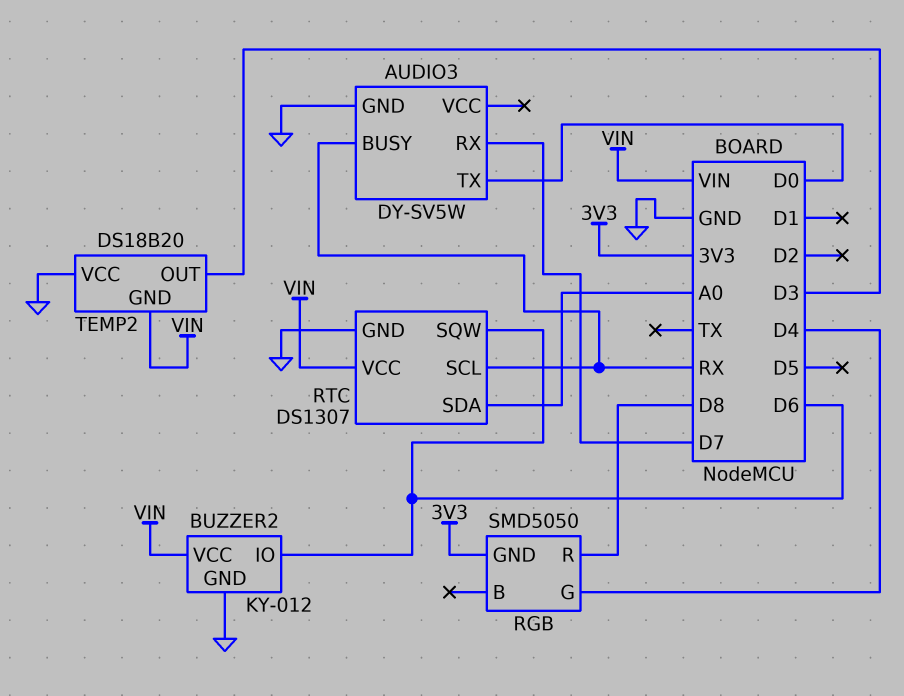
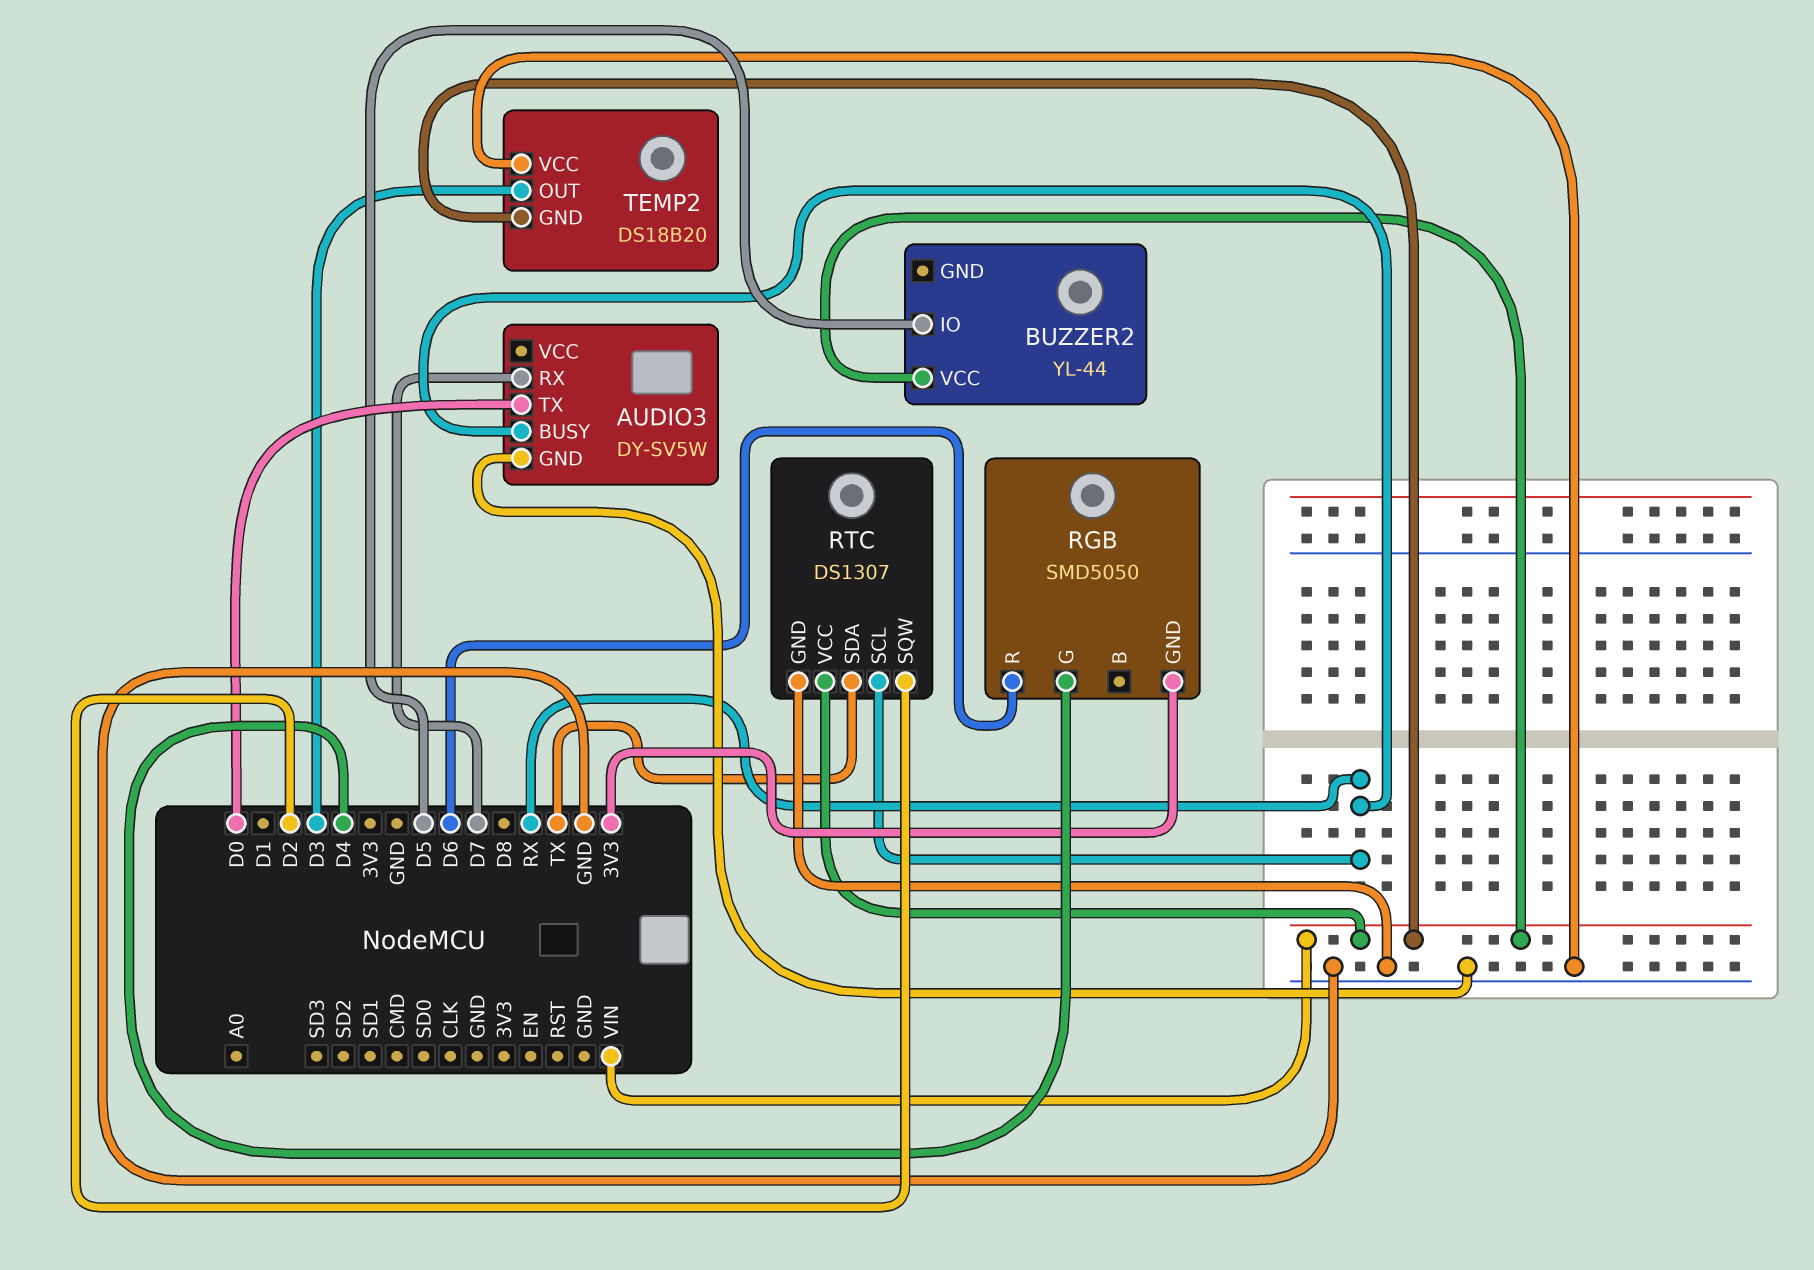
BUZZER2: KY-012 -> YL-44
BUZZER2 pin GND: GND -> none
BUZZER2 pin IO: D6 -> D5
RGB pin R: D8 -> D6
RTC pin SDA: A0 -> TX
RTC pin SQW: D6 -> D2

